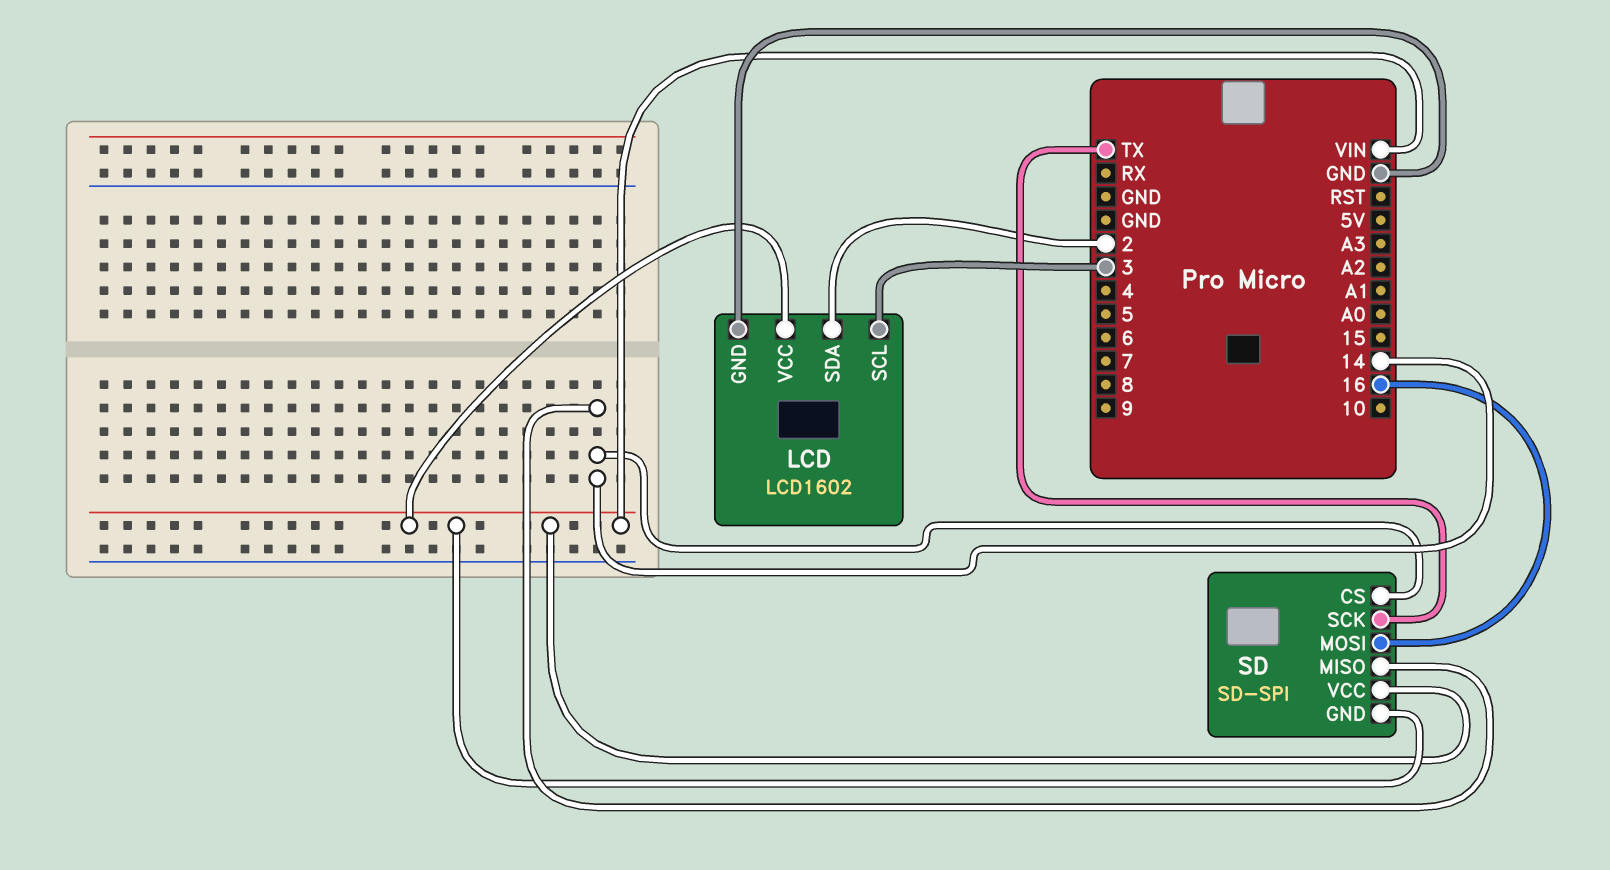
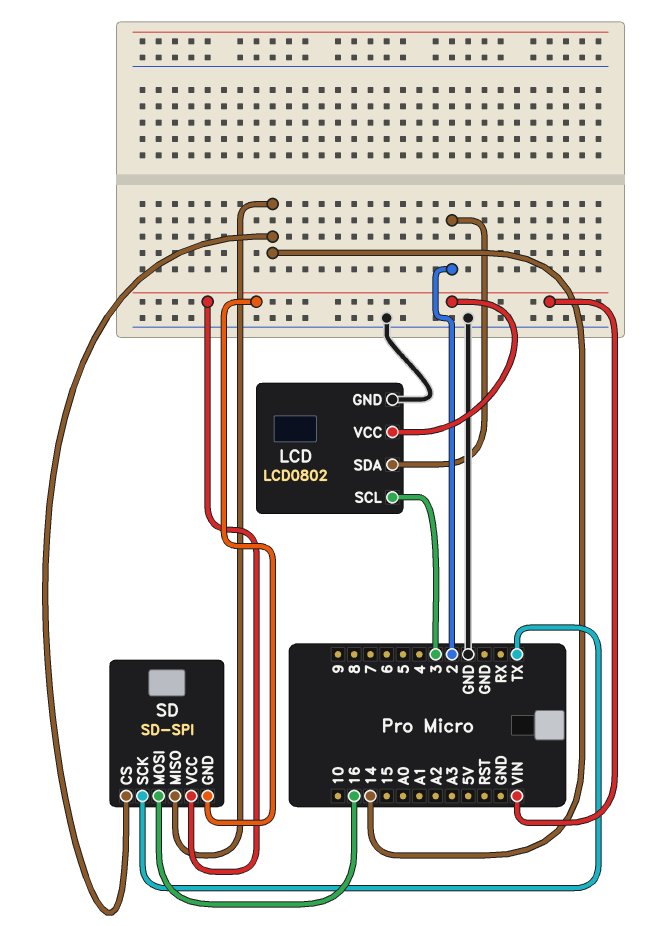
LCD: LCD1602 -> LCD0802

